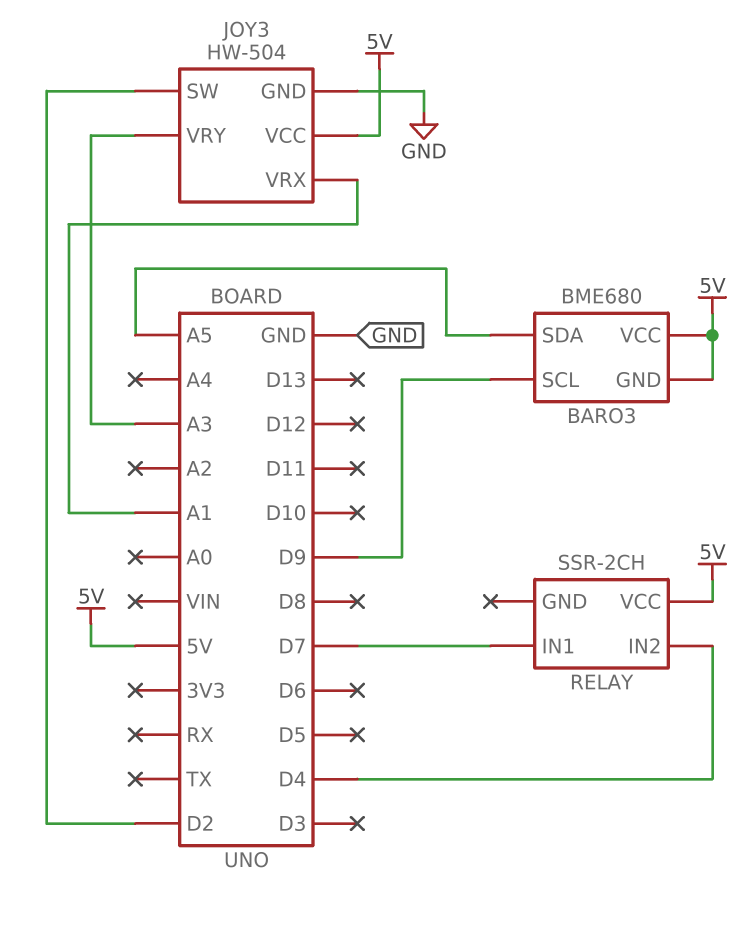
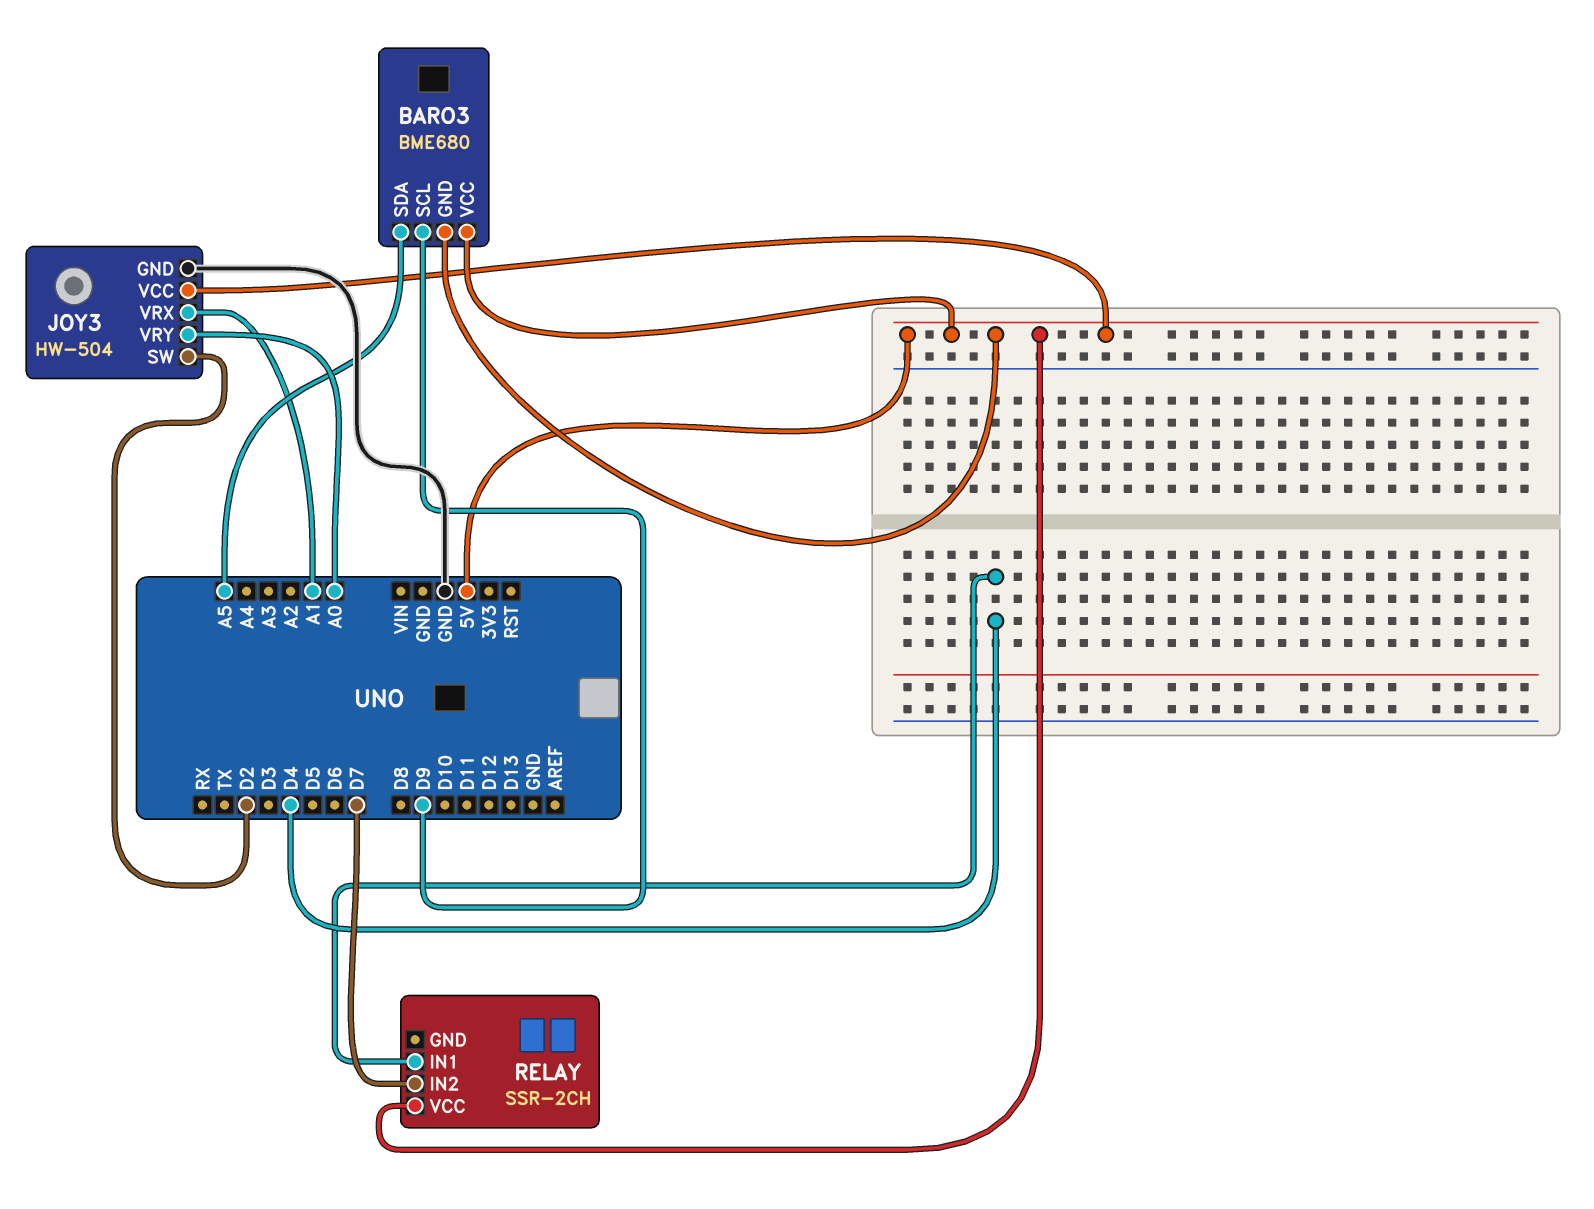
JOY3 pin VRY: A3 -> A0
RELAY pin IN1: D7 -> D4
RELAY pin IN2: D4 -> D7

